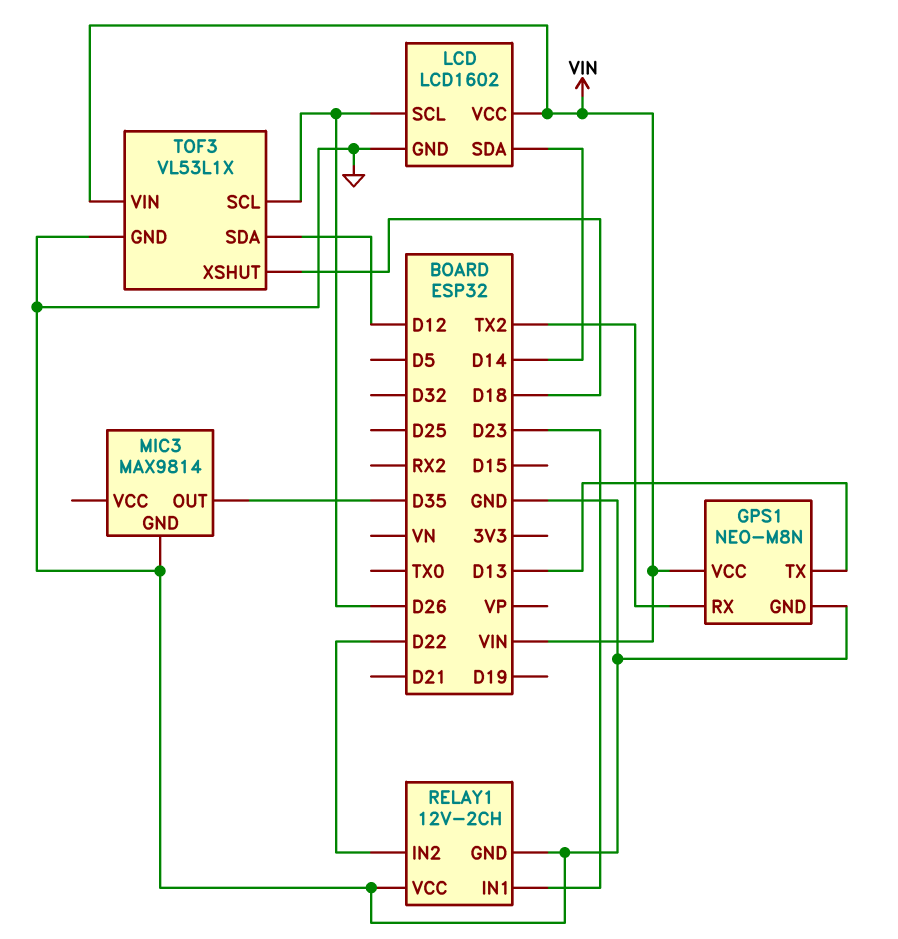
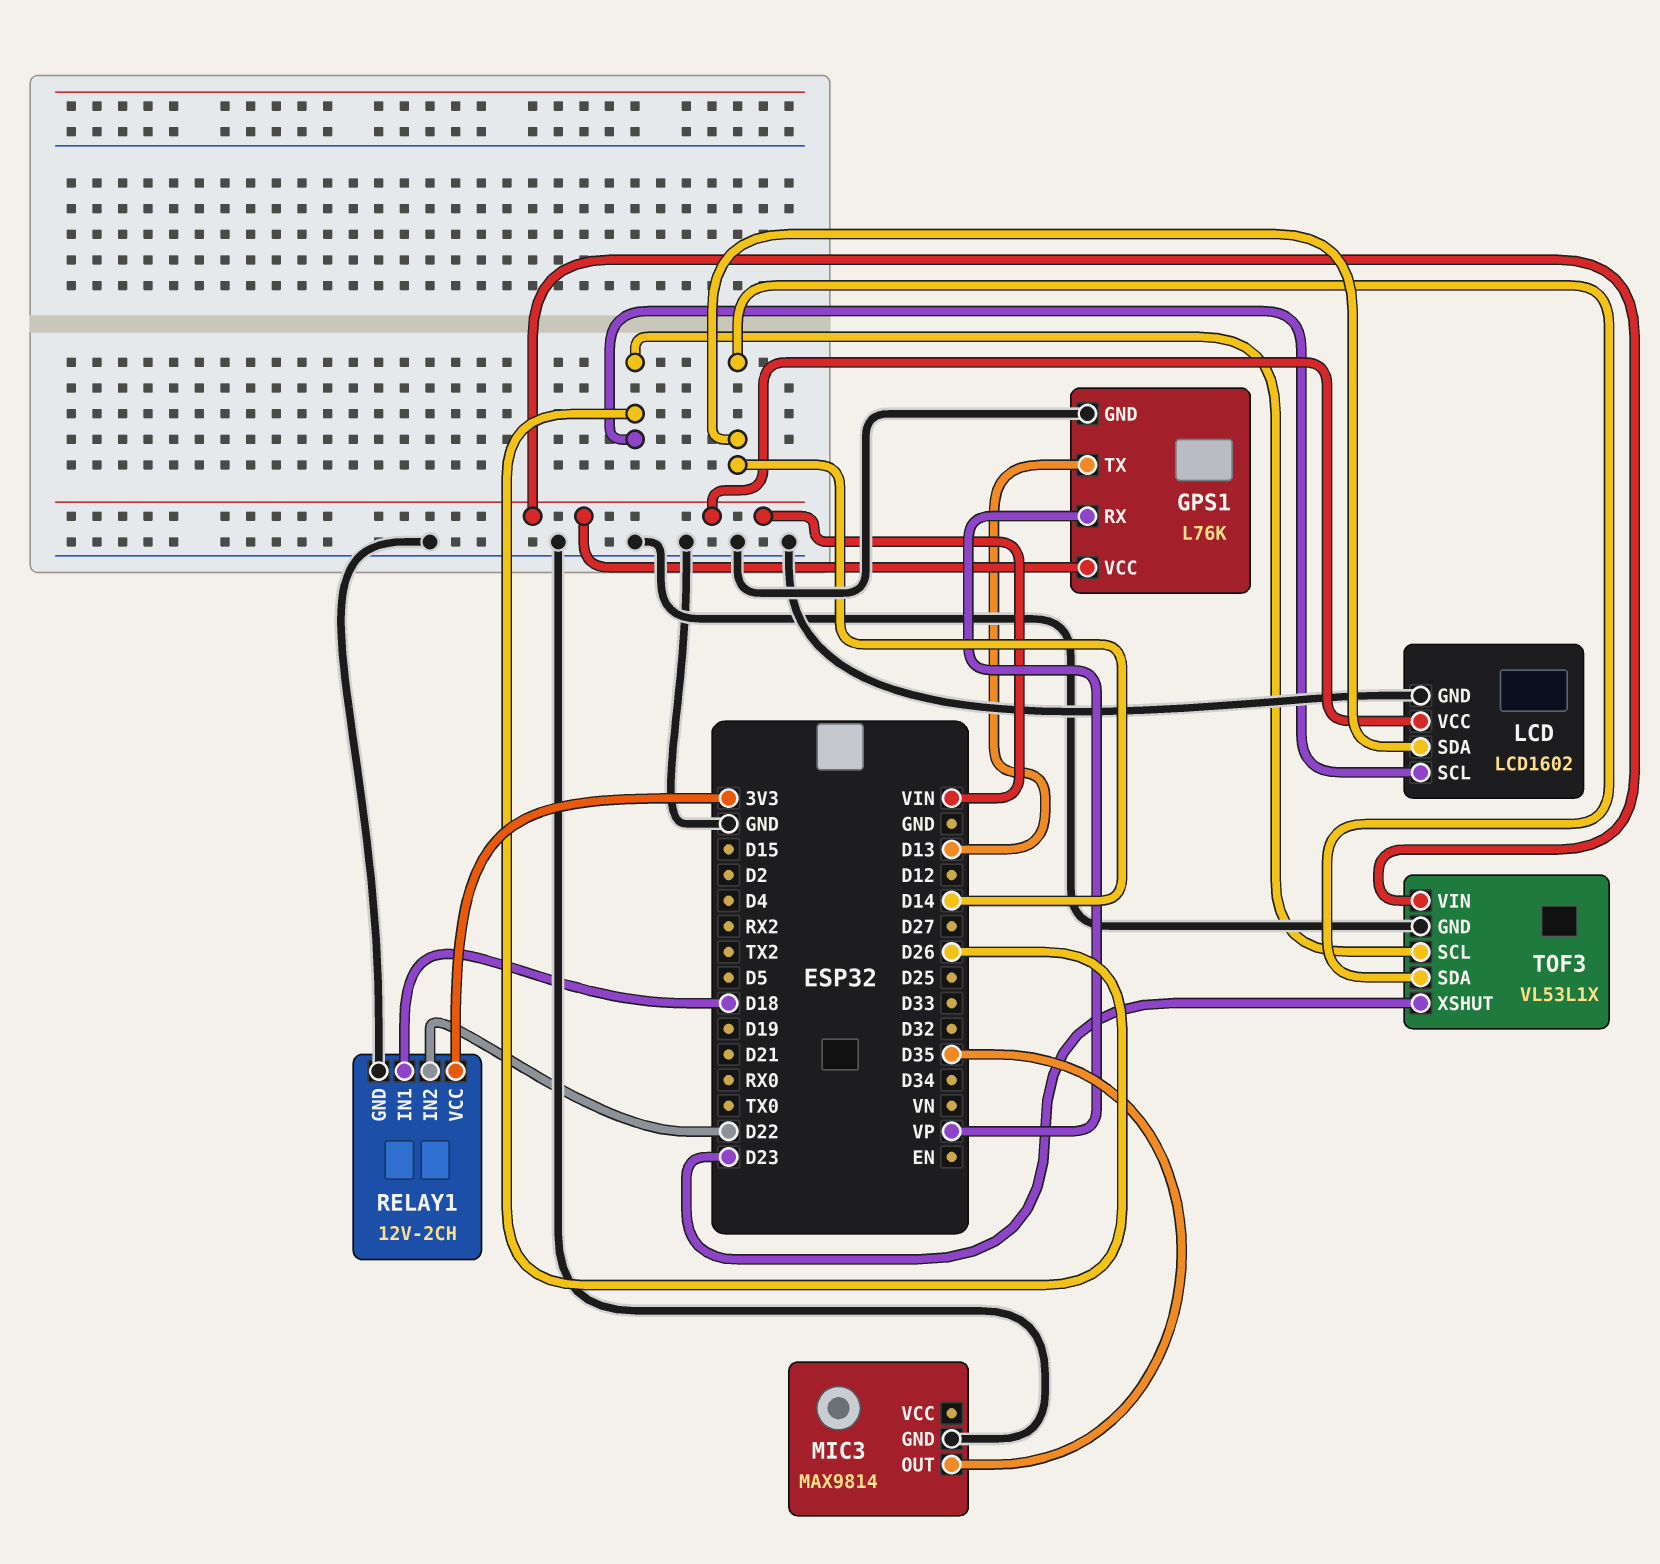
GPS1: NEO-M8N -> L76K
GPS1 pin RX: TX2 -> VP
RELAY1 pin IN1: D23 -> D18
RELAY1 pin VCC: GND -> 3V3
TOF3 pin SDA: D12 -> D14
TOF3 pin XSHUT: D18 -> D23

